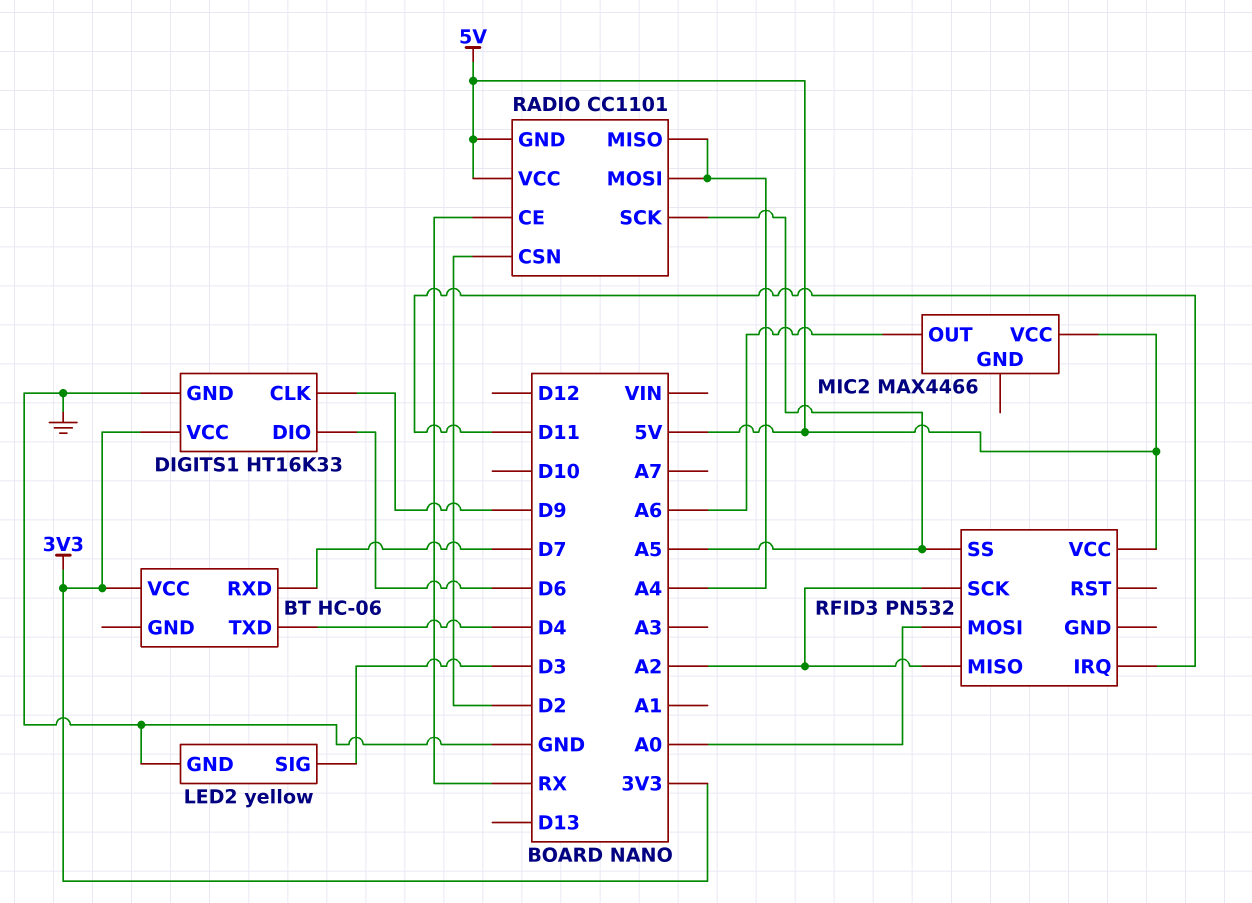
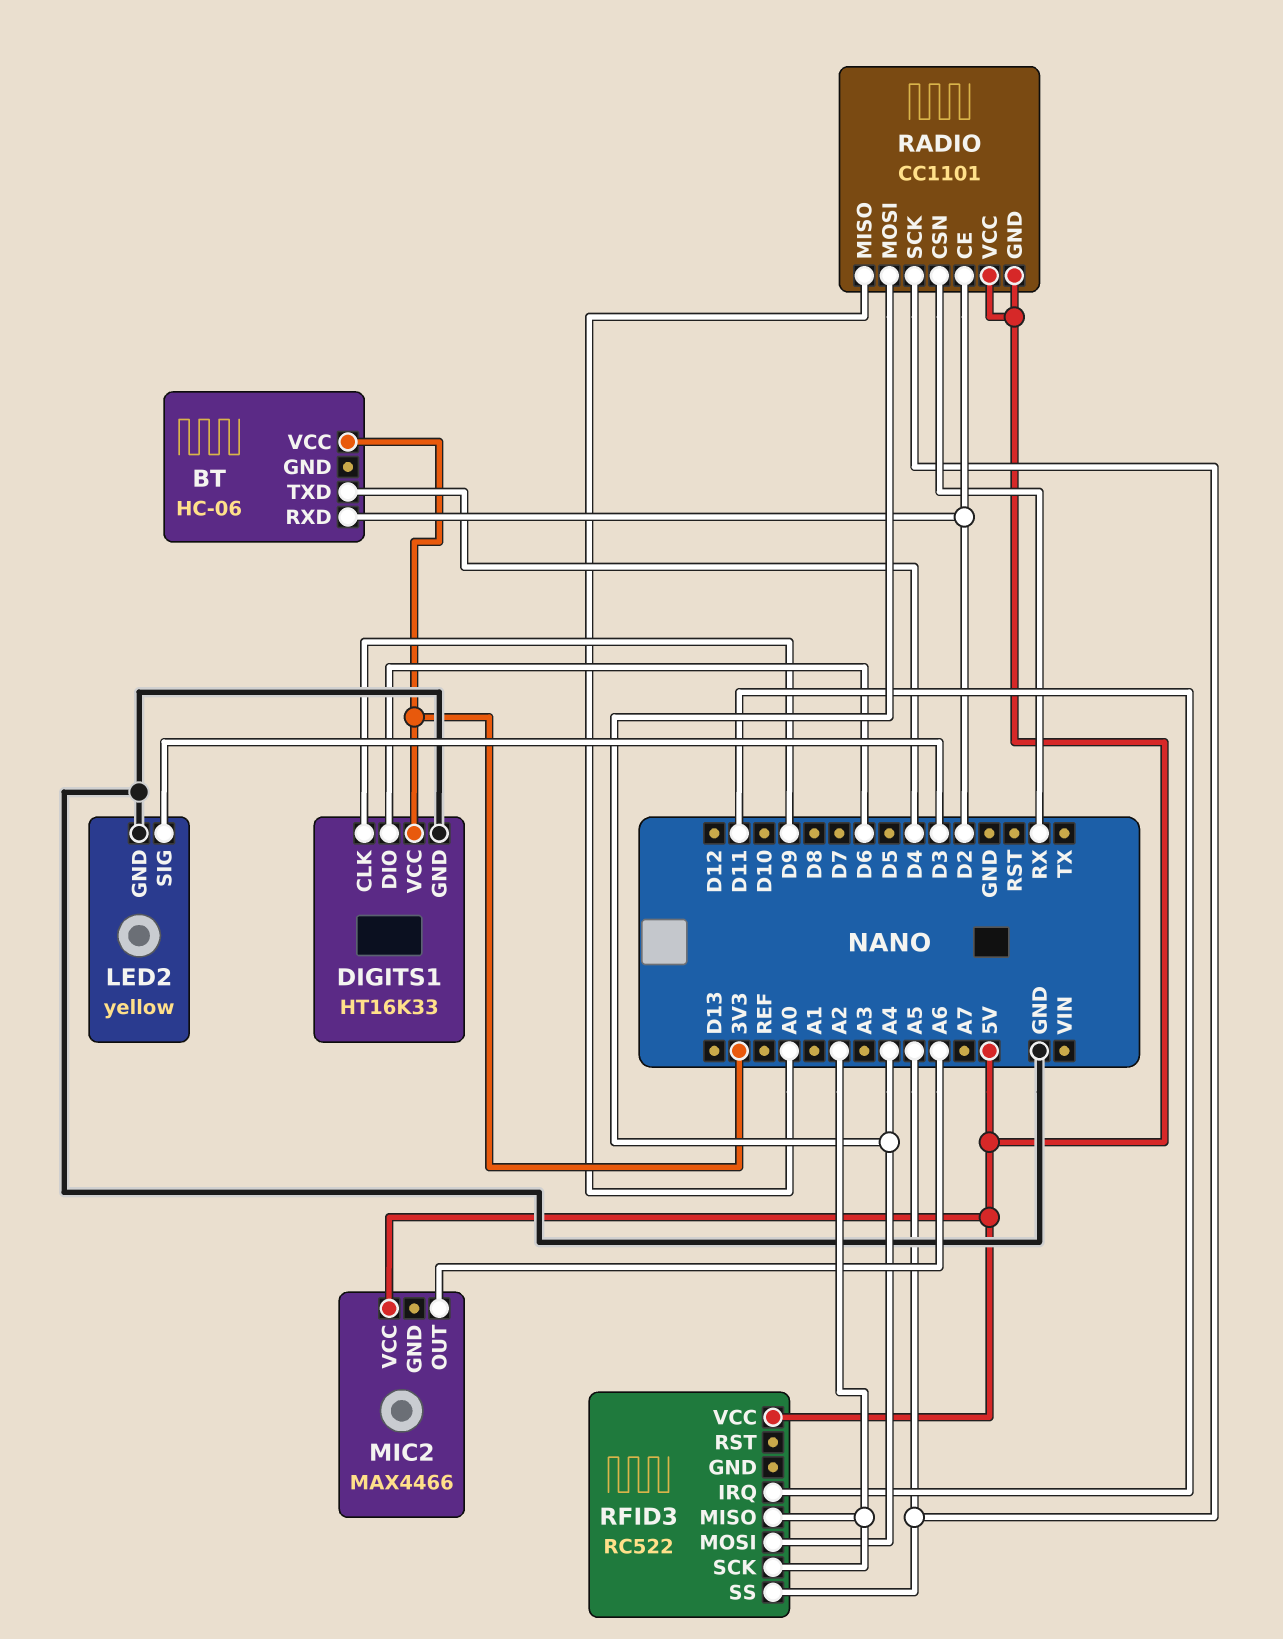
BT pin RXD: D7 -> D2
RADIO pin CE: RX -> D2
RADIO pin CSN: D2 -> RX
RADIO pin MISO: A4 -> A0
RFID3: PN532 -> RC522
RFID3 pin MOSI: A0 -> A4

